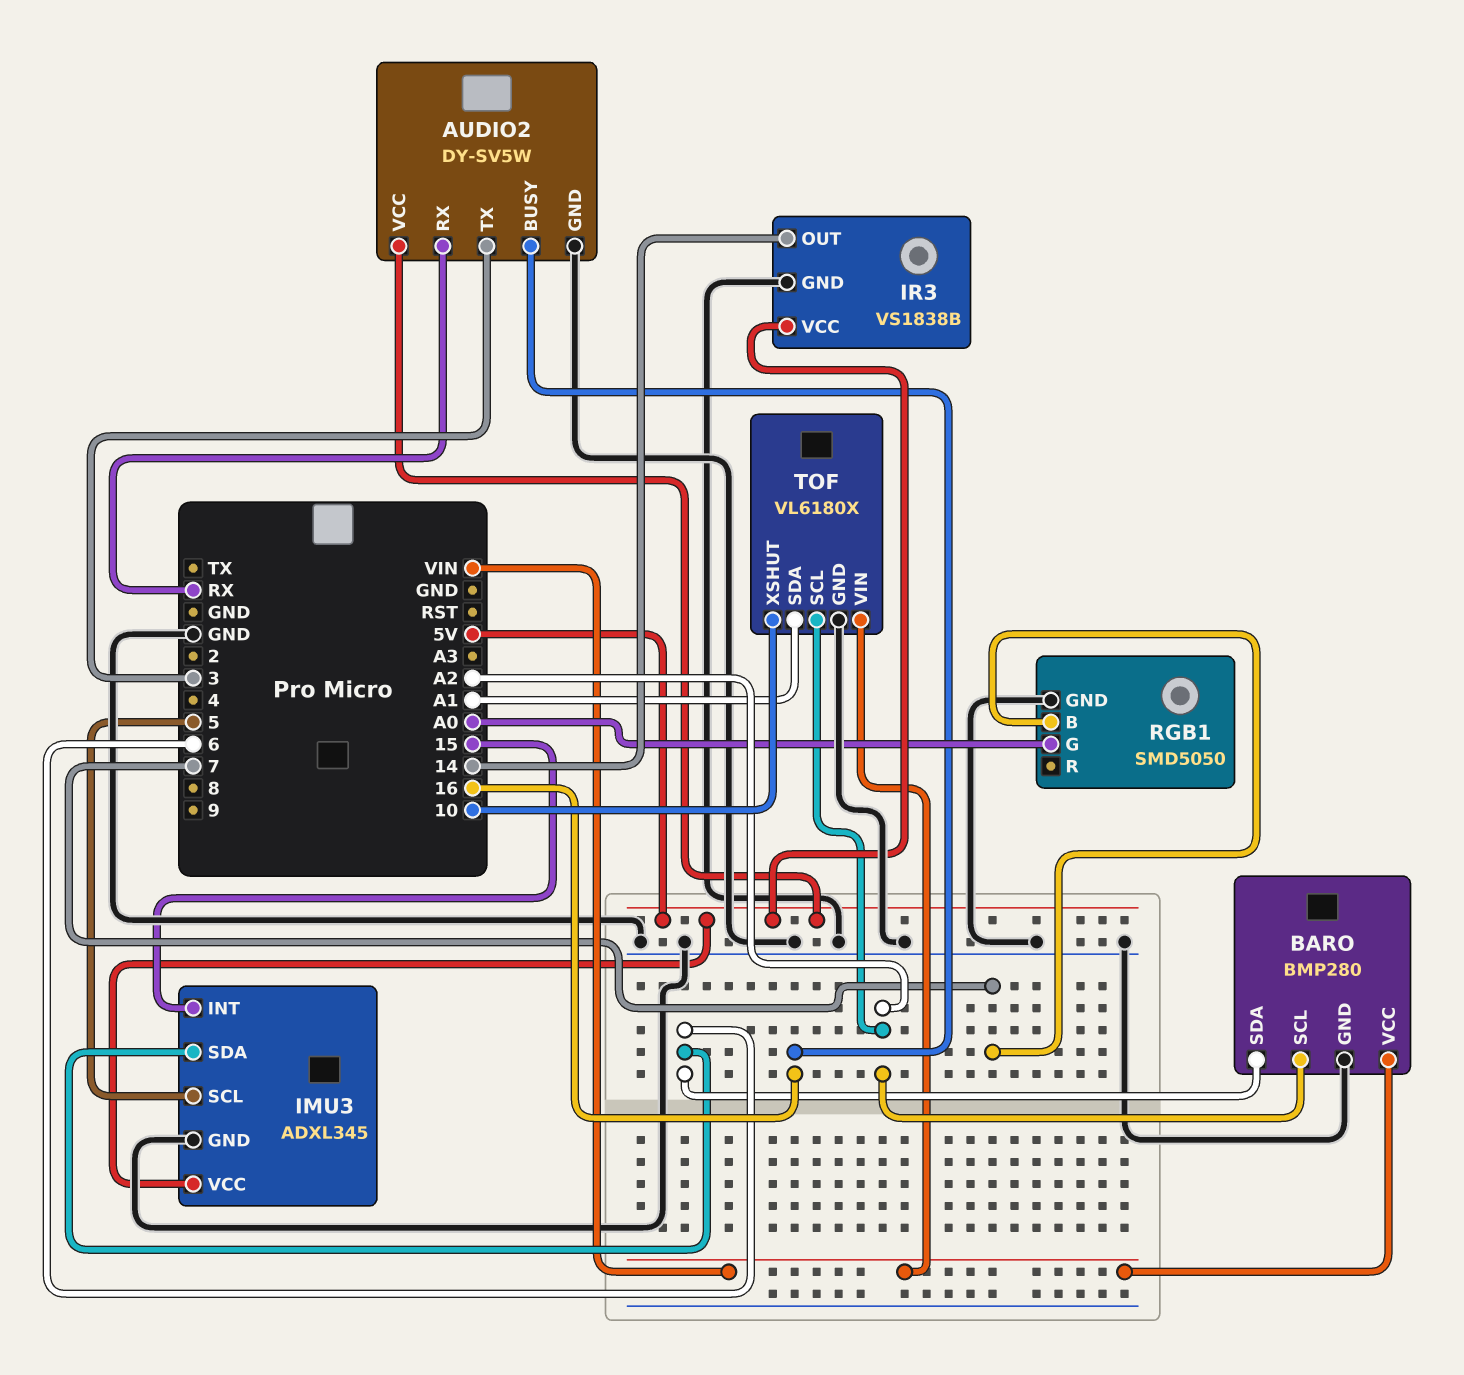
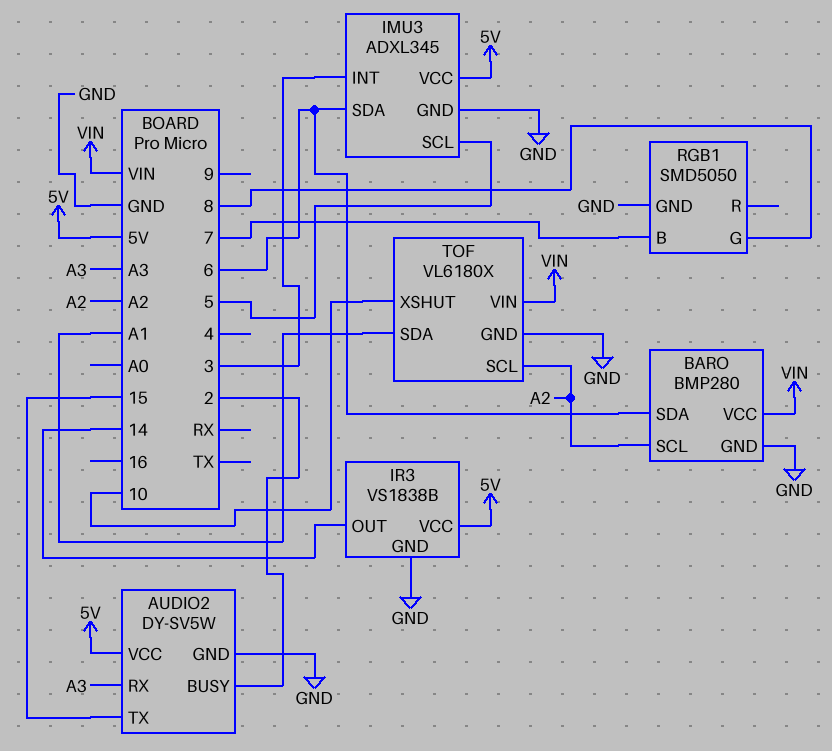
AUDIO2 pin BUSY: 16 -> 2
AUDIO2 pin RX: RX -> A3
AUDIO2 pin TX: 3 -> 15
IMU3 pin INT: 15 -> 3
RGB1 pin G: A0 -> 8

